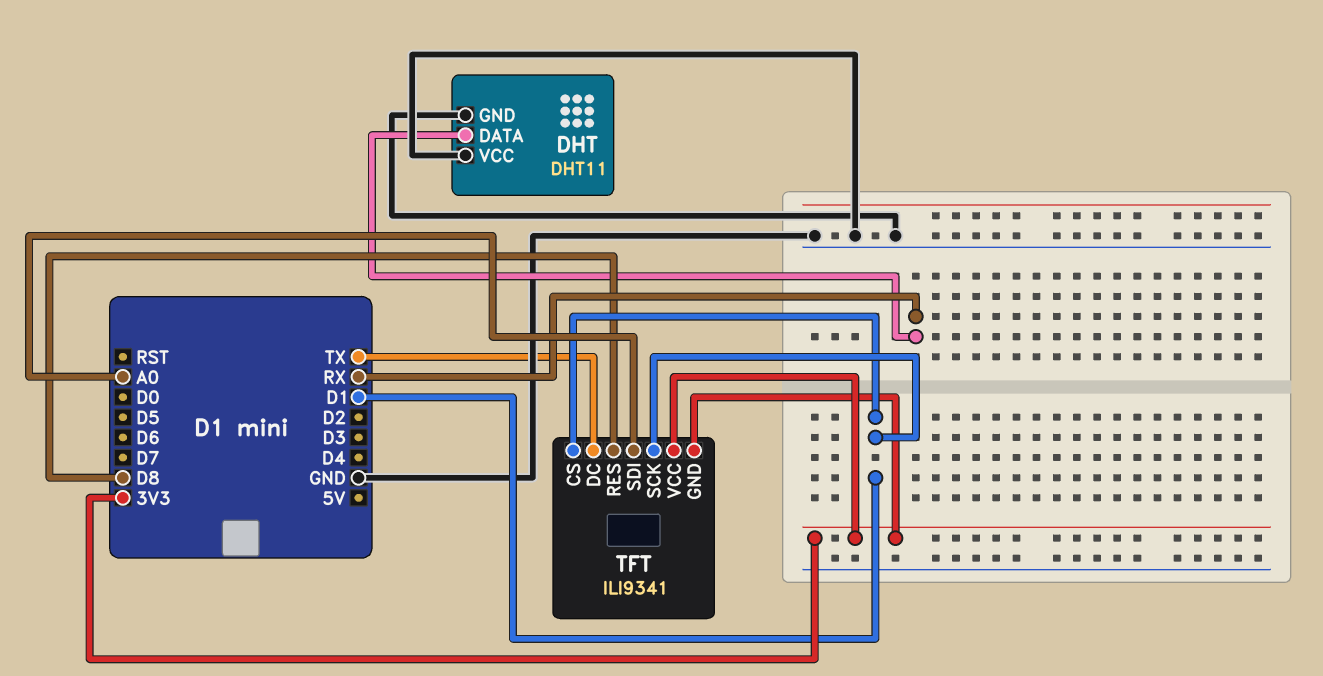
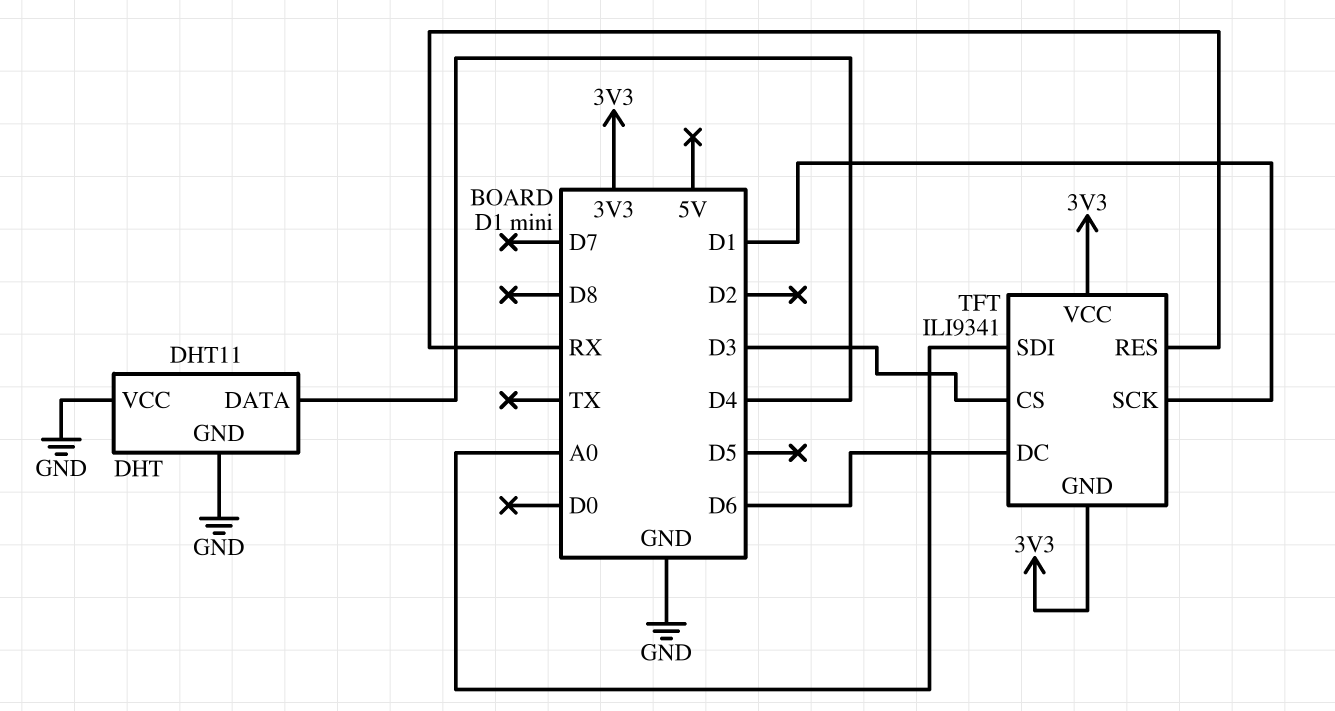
DHT pin DATA: RX -> D4
TFT pin CS: D1 -> D3
TFT pin DC: TX -> D6
TFT pin RES: D8 -> RX

